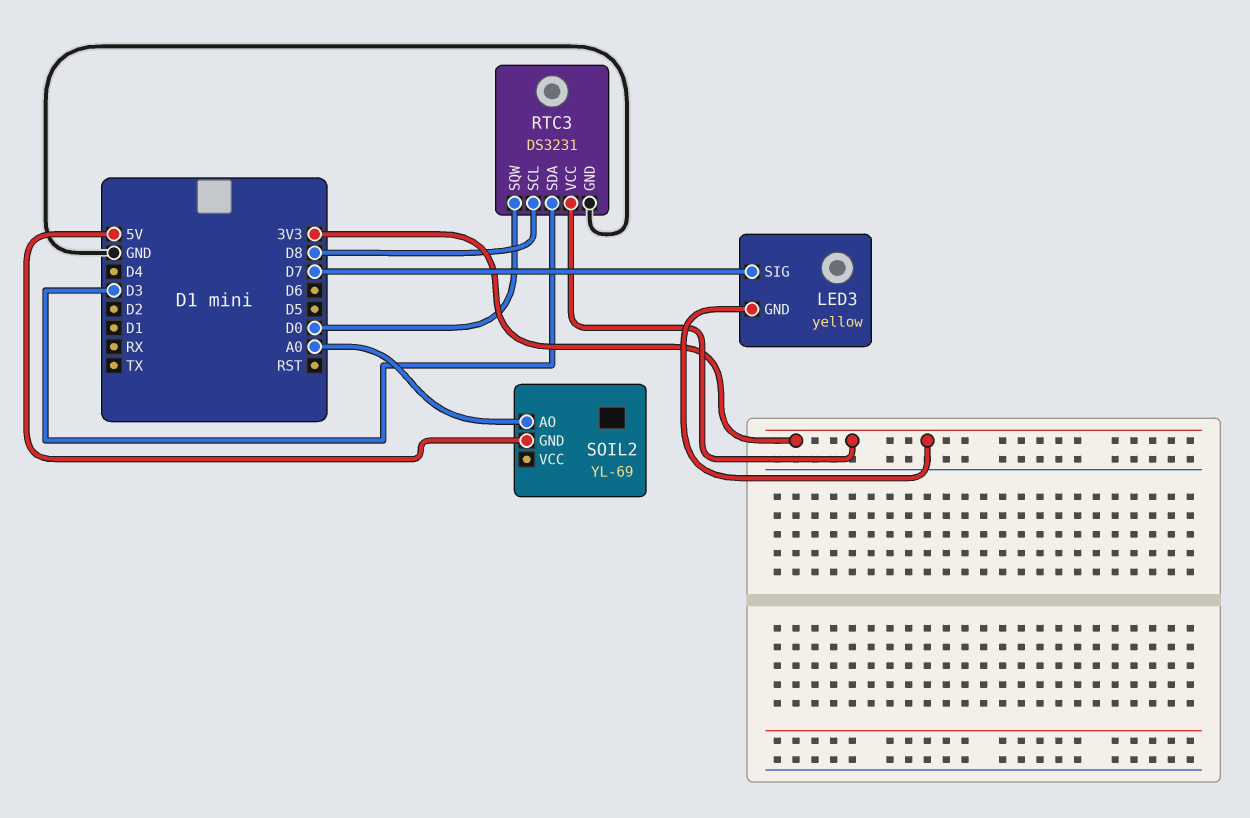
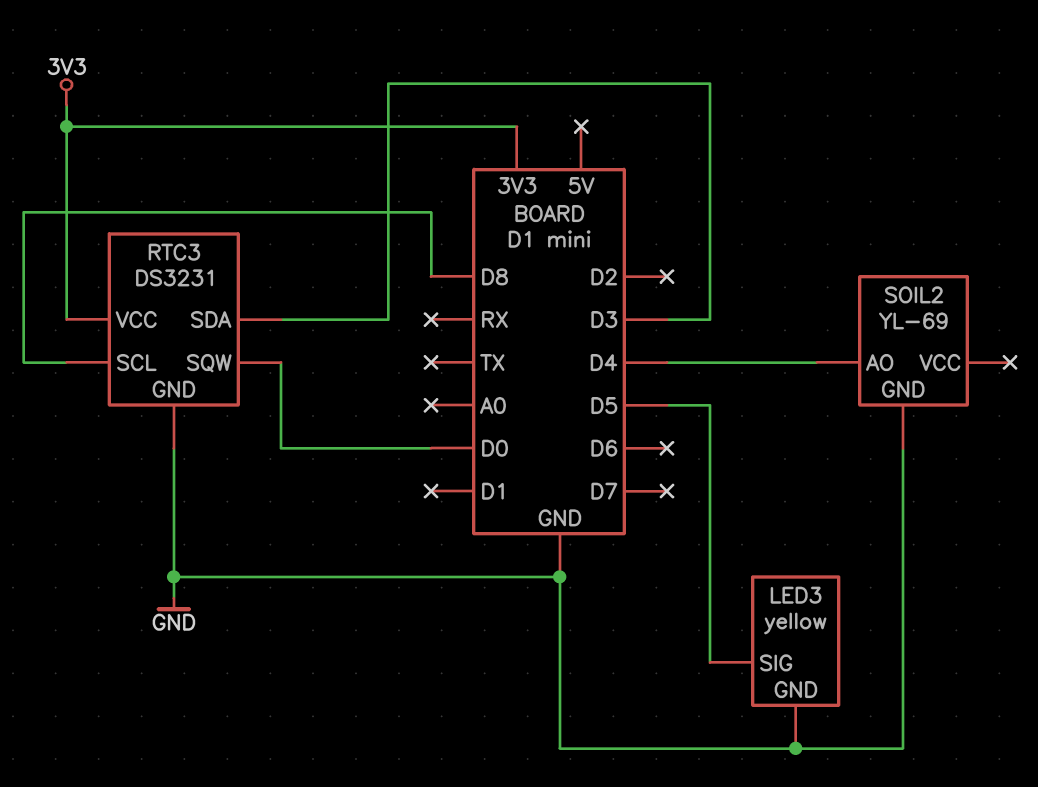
LED3 pin GND: 3V3 -> GND
LED3 pin SIG: D7 -> D5
SOIL2 pin AO: A0 -> D4
SOIL2 pin GND: 5V -> GND

